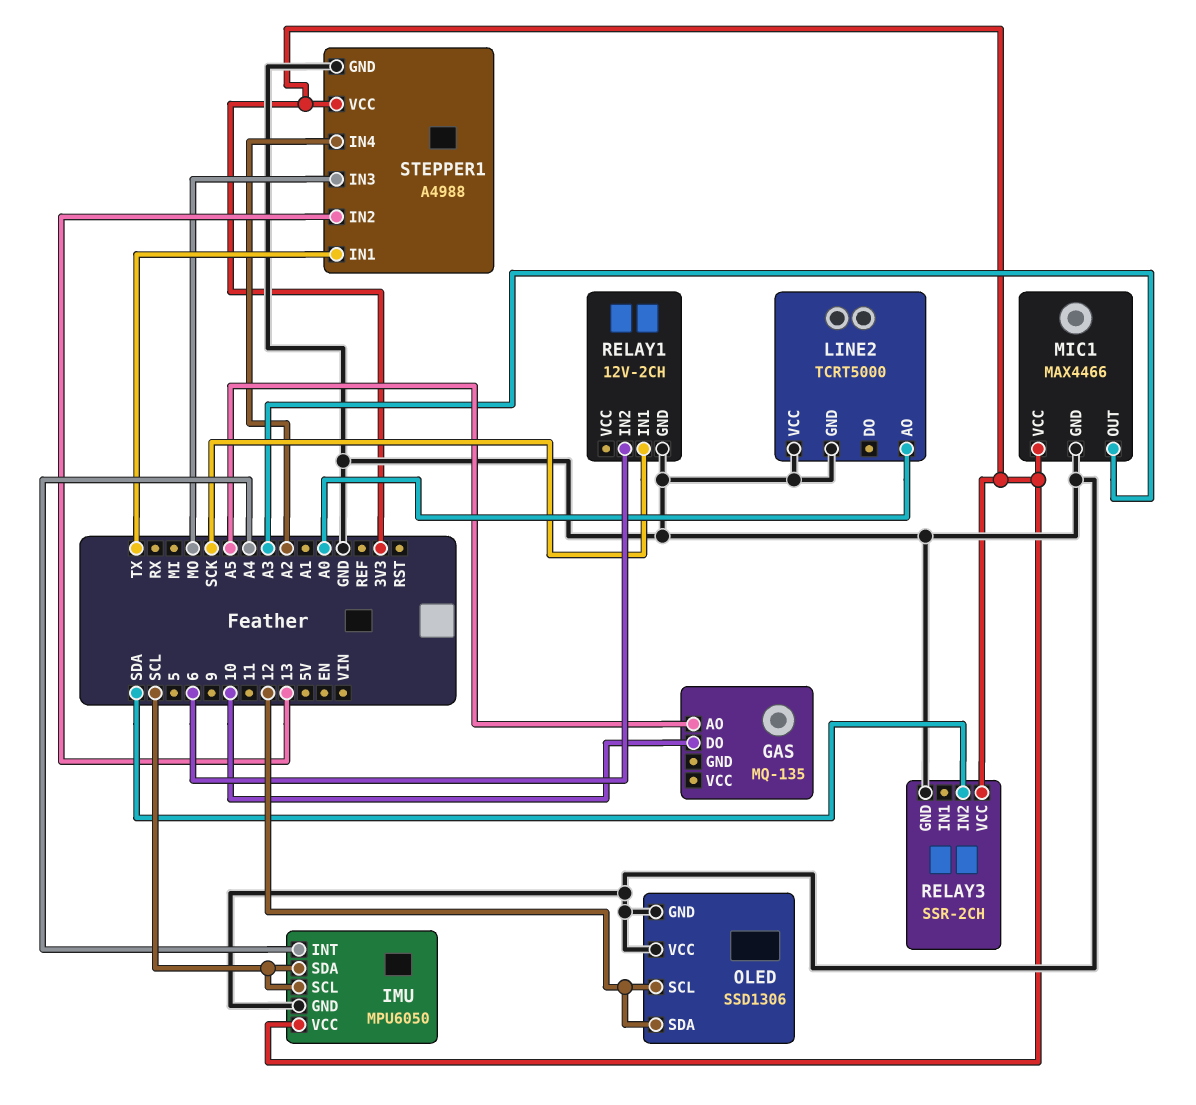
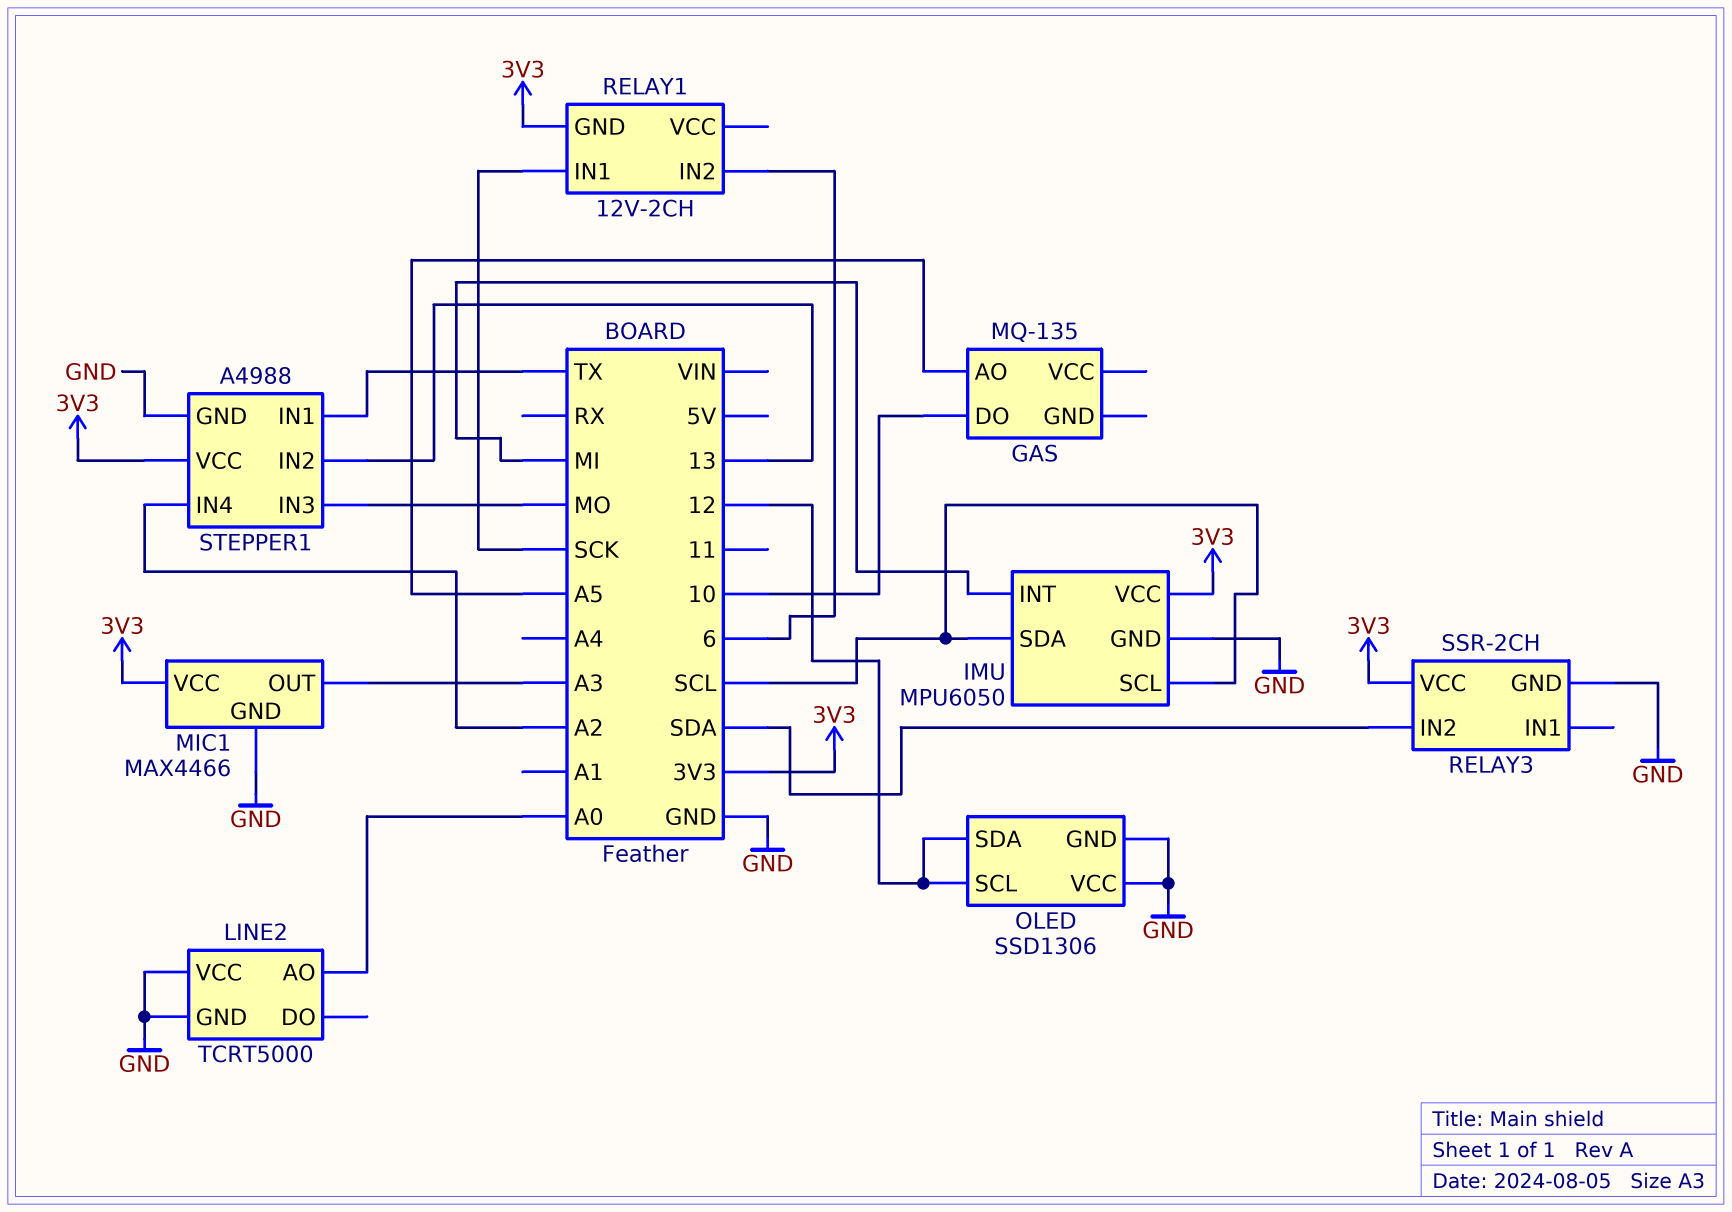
IMU pin INT: A4 -> MI
RELAY1 pin GND: GND -> 3V3

